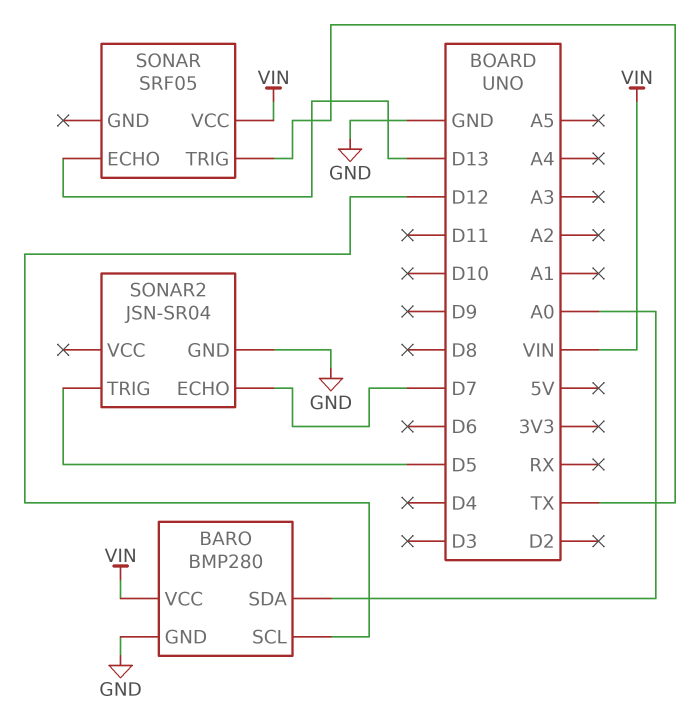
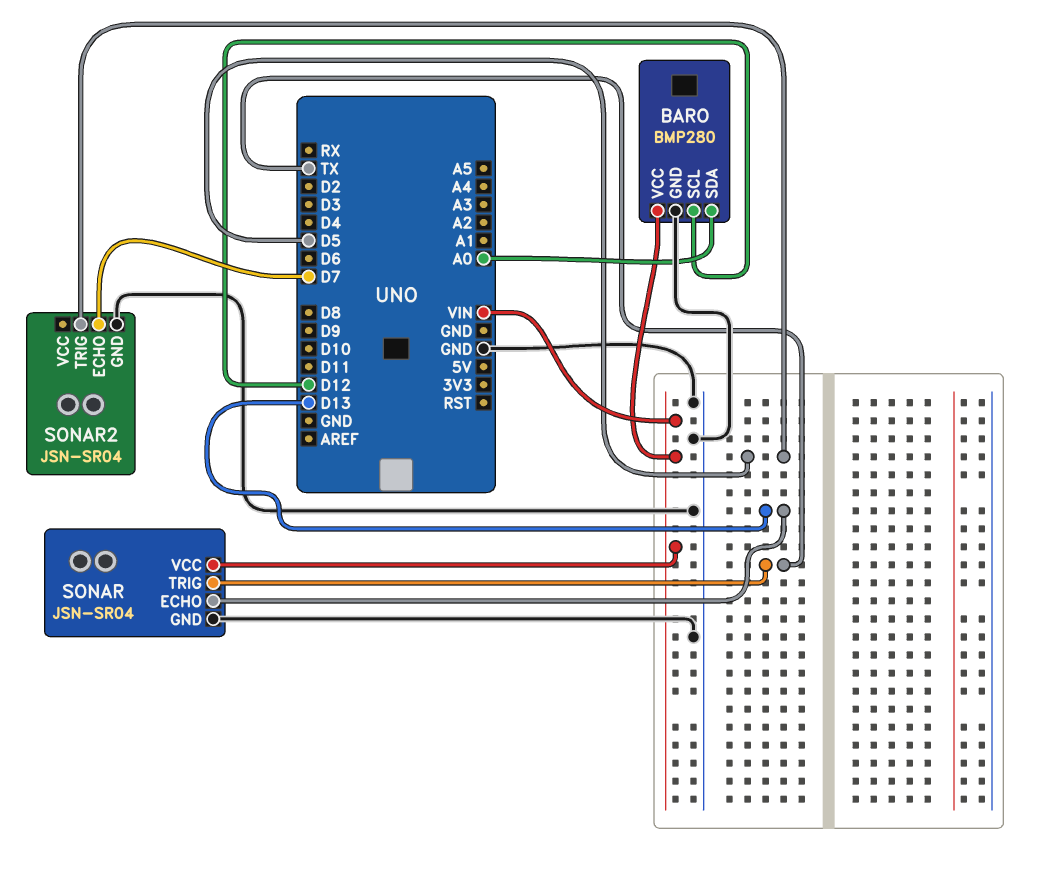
SONAR: SRF05 -> JSN-SR04
SONAR pin GND: none -> GND

